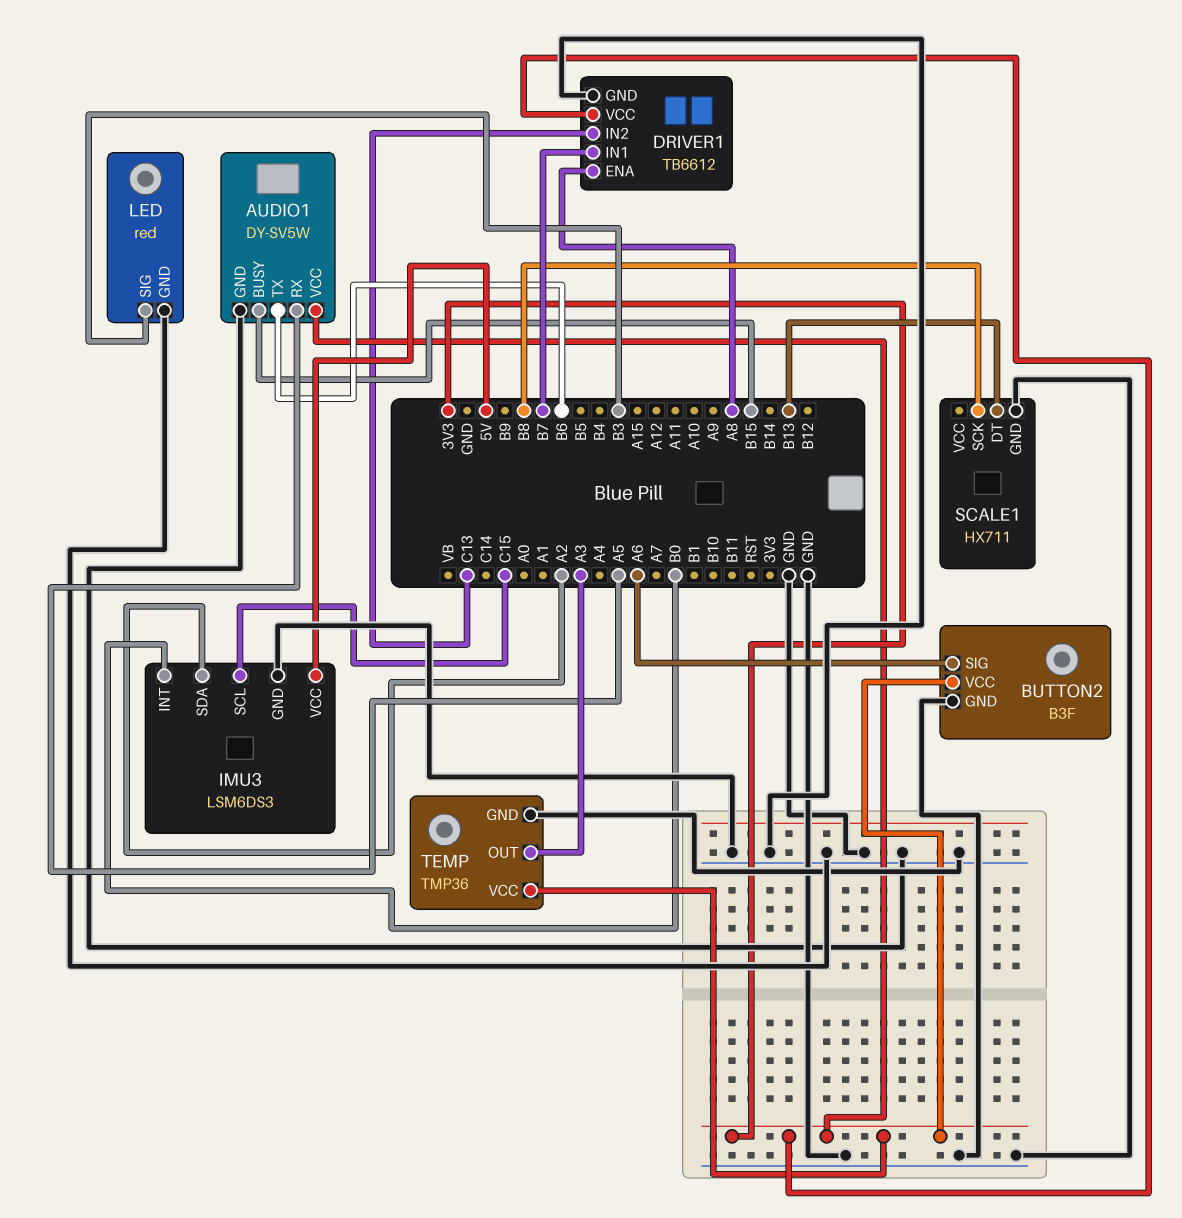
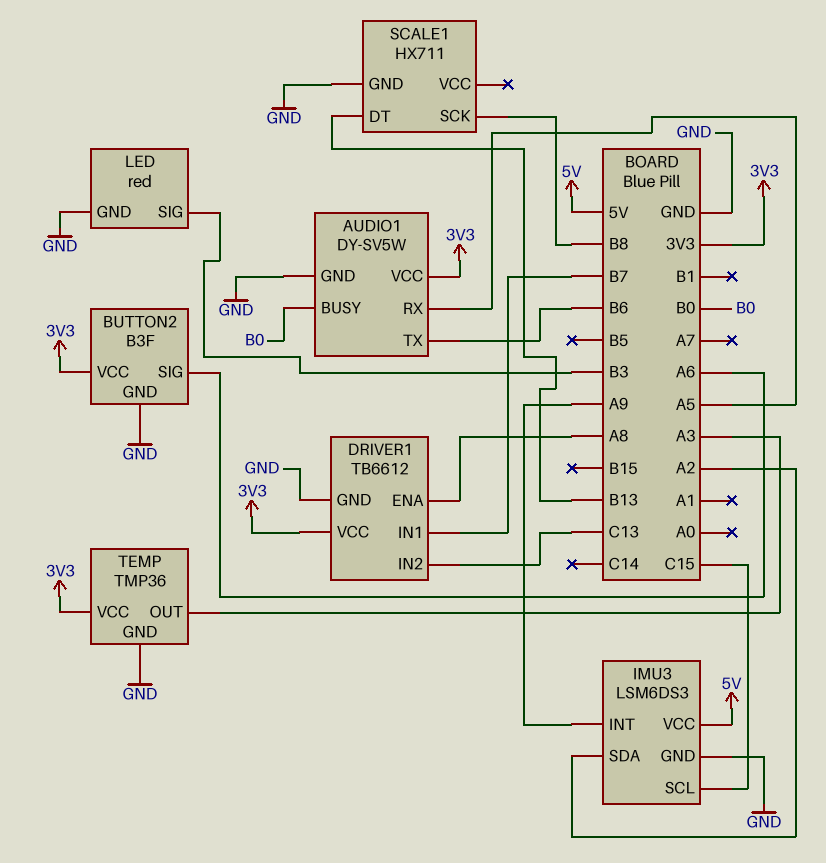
AUDIO1 pin BUSY: B15 -> B0
IMU3 pin INT: B0 -> A9

